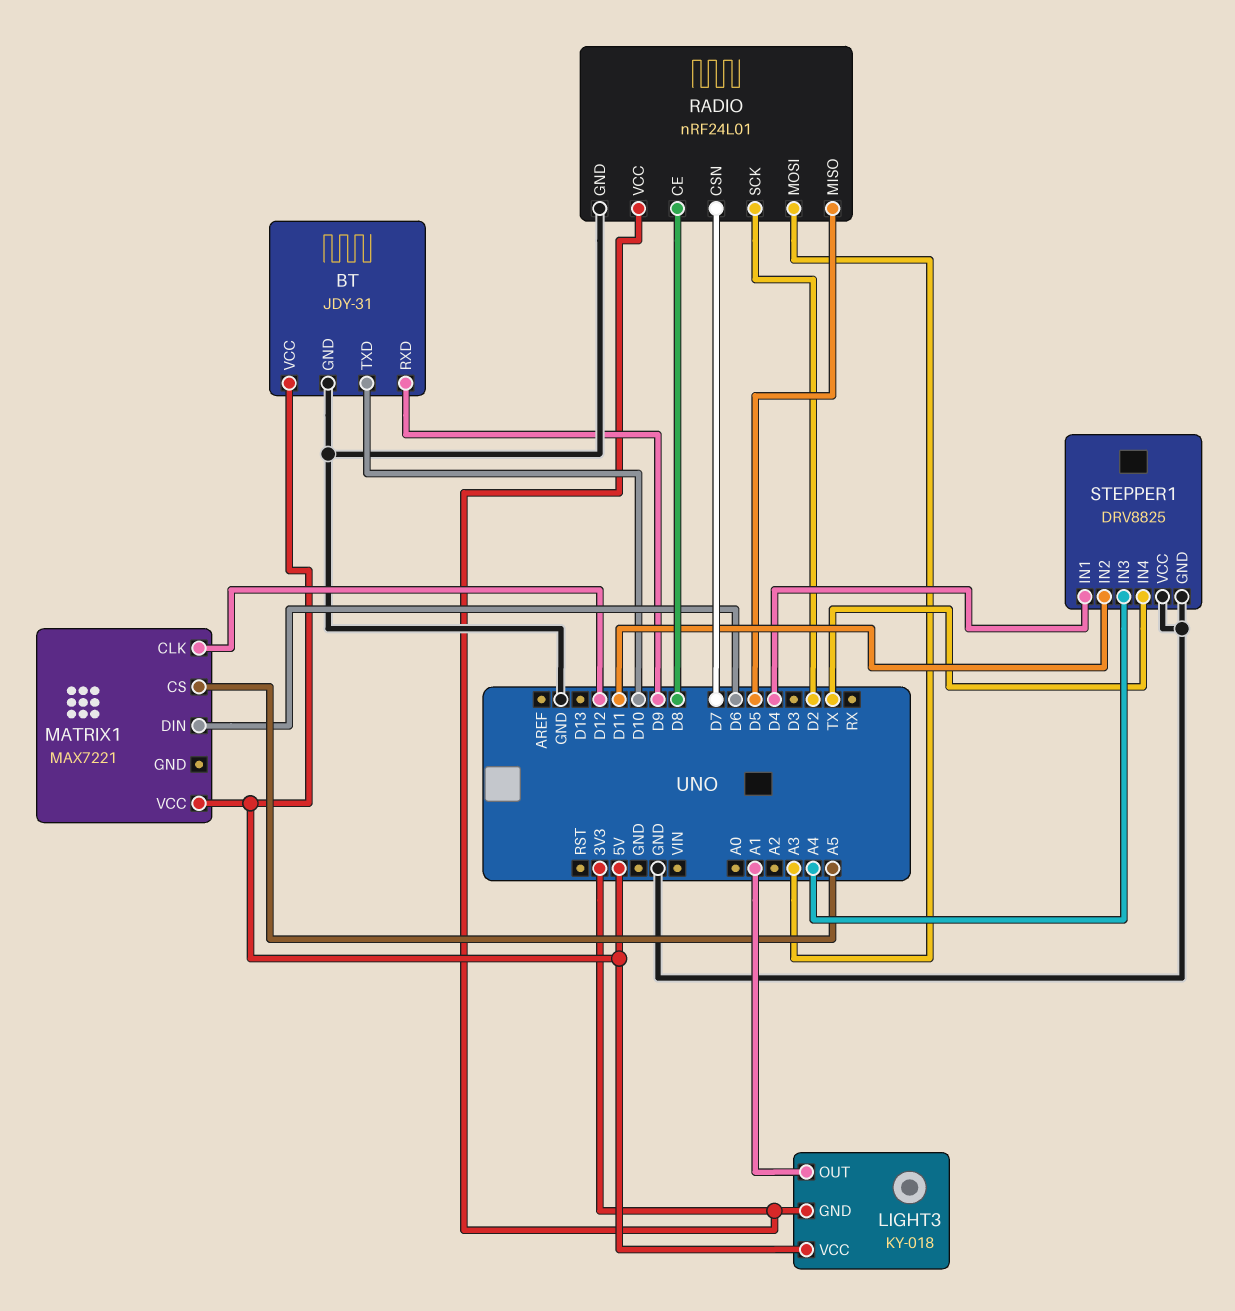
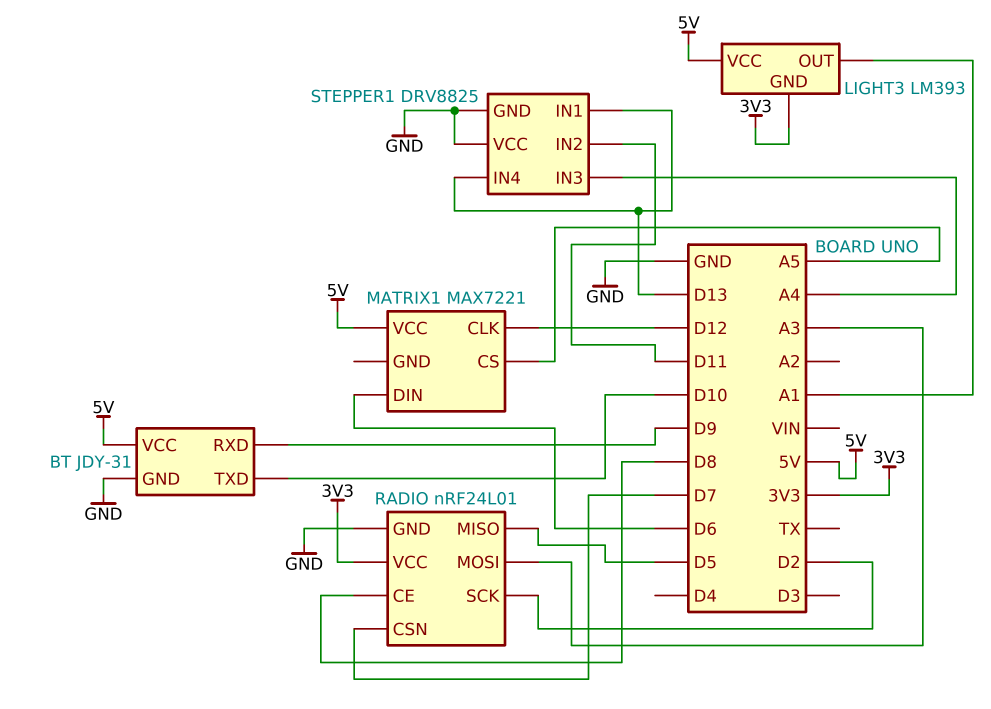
LIGHT3: KY-018 -> LM393
STEPPER1 pin IN1: D4 -> D13
STEPPER1 pin IN4: TX -> D13

